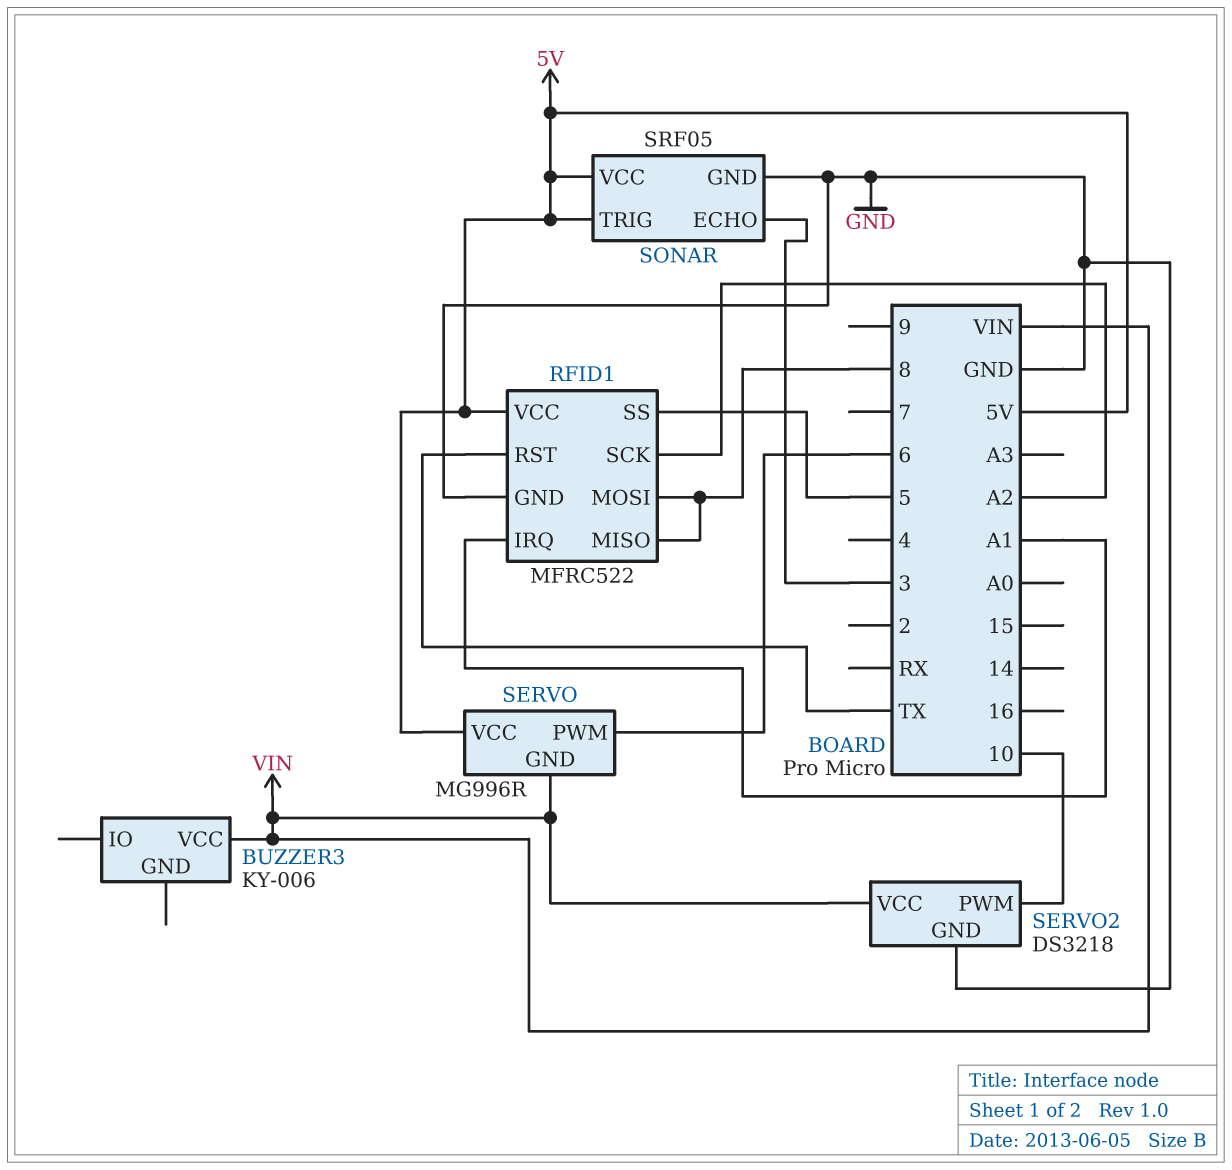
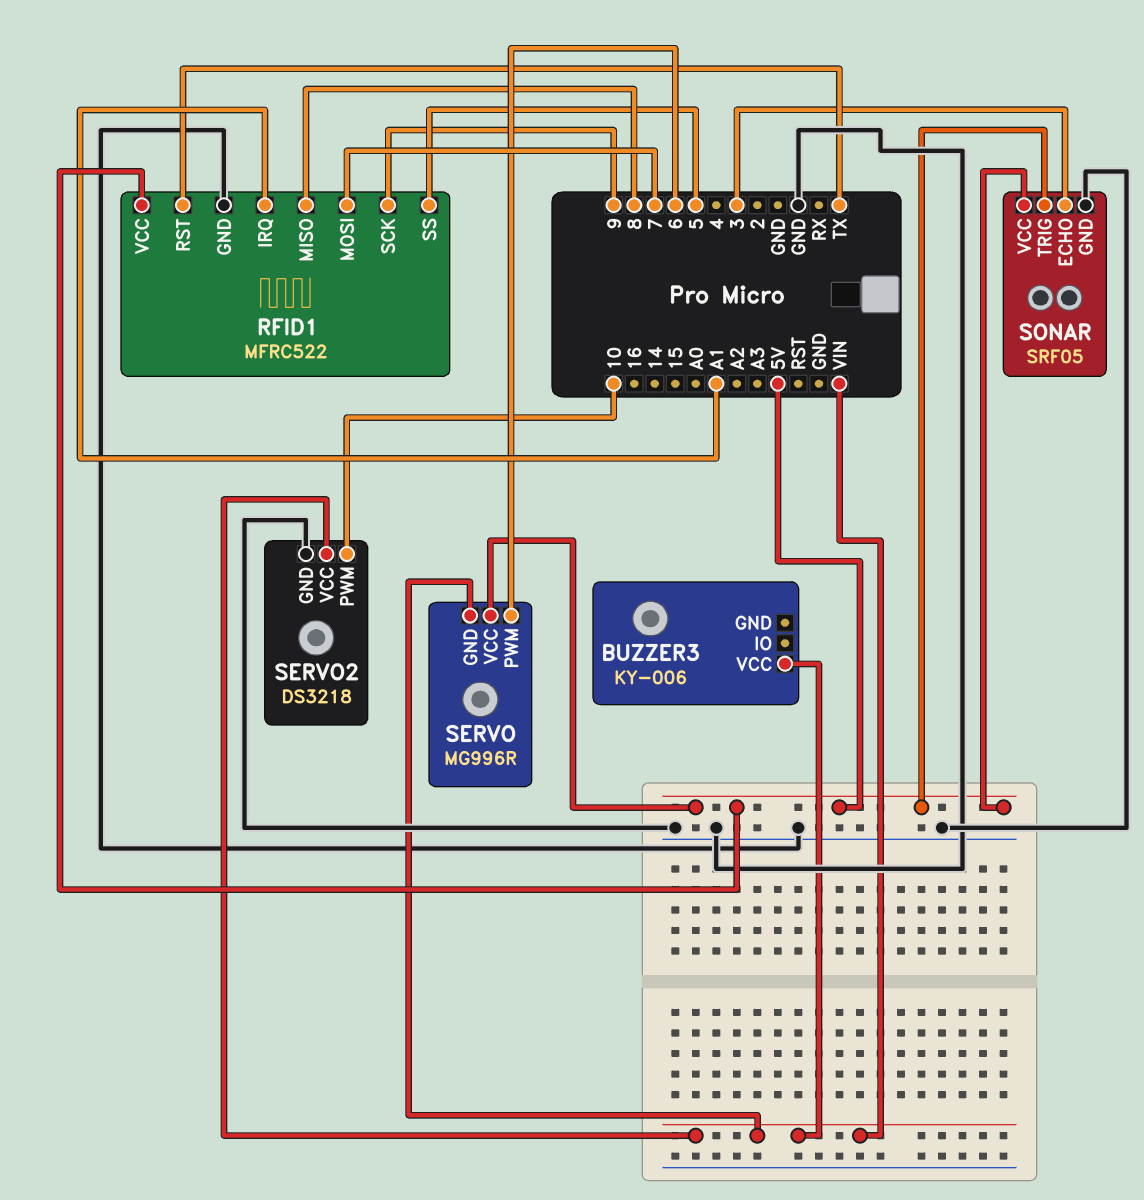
RFID1 pin MOSI: 8 -> 7
RFID1 pin SCK: A2 -> 9

